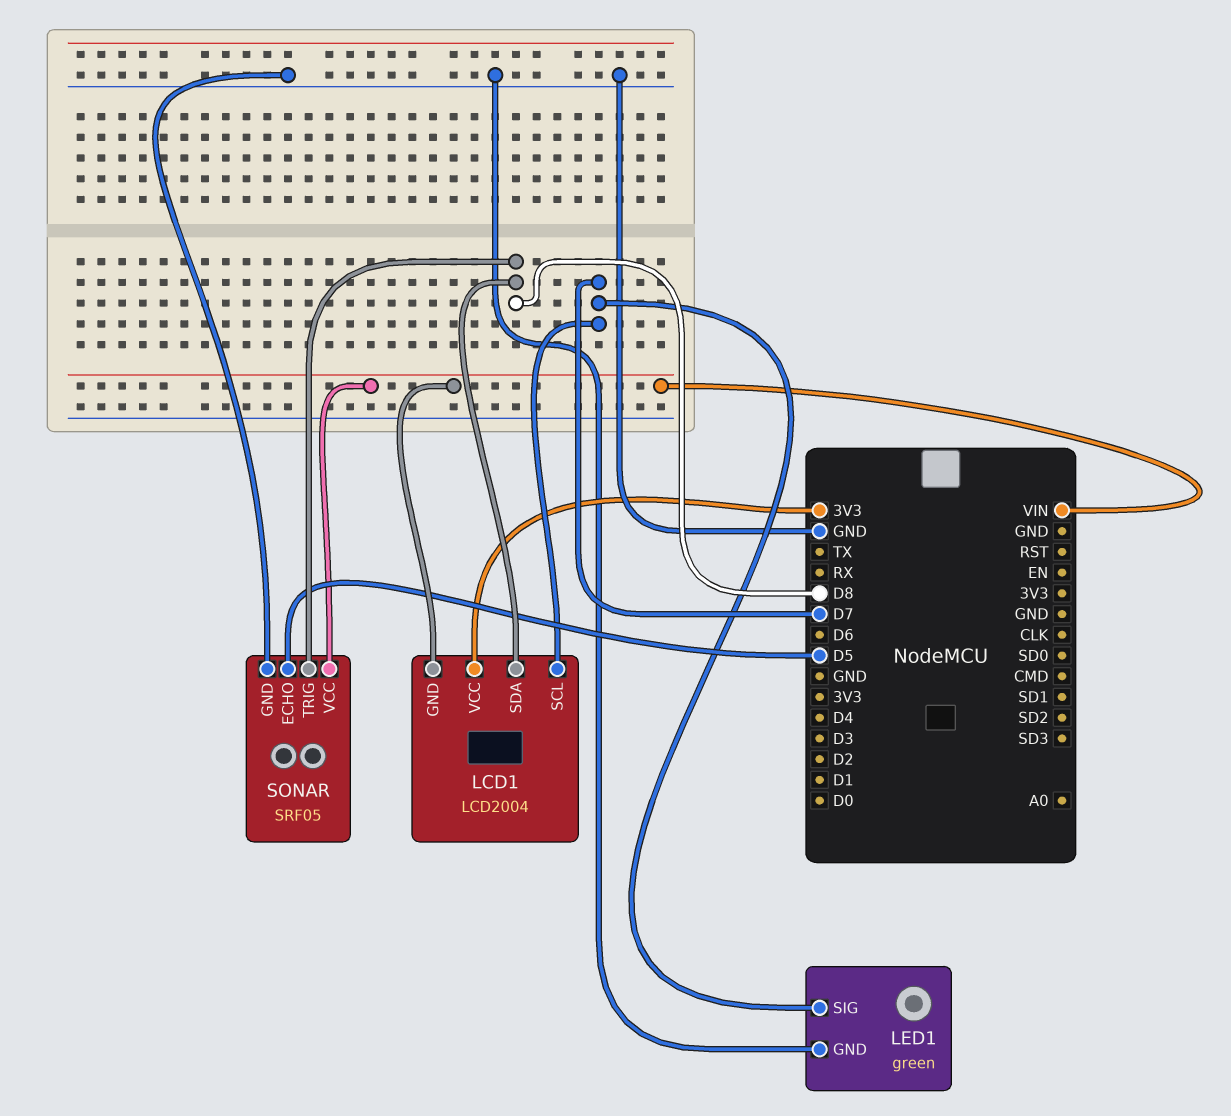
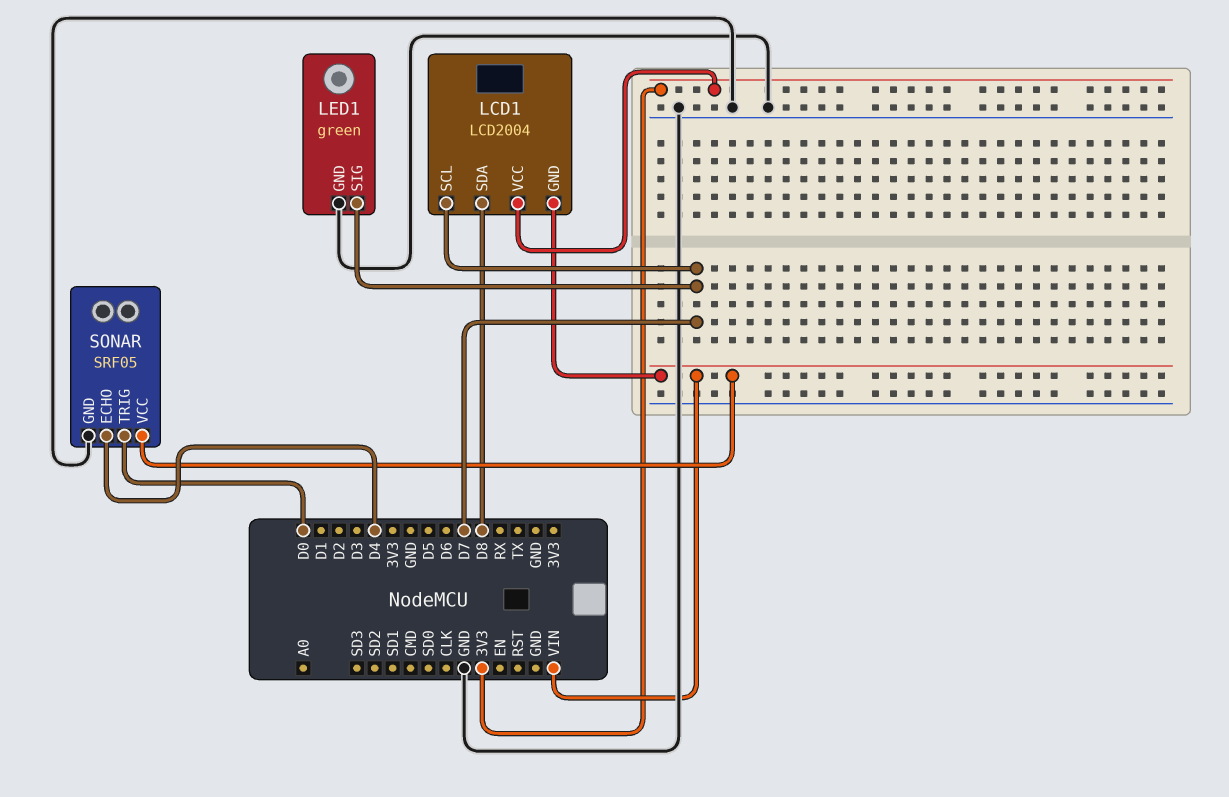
SONAR pin ECHO: D5 -> D4
SONAR pin TRIG: D8 -> D0

